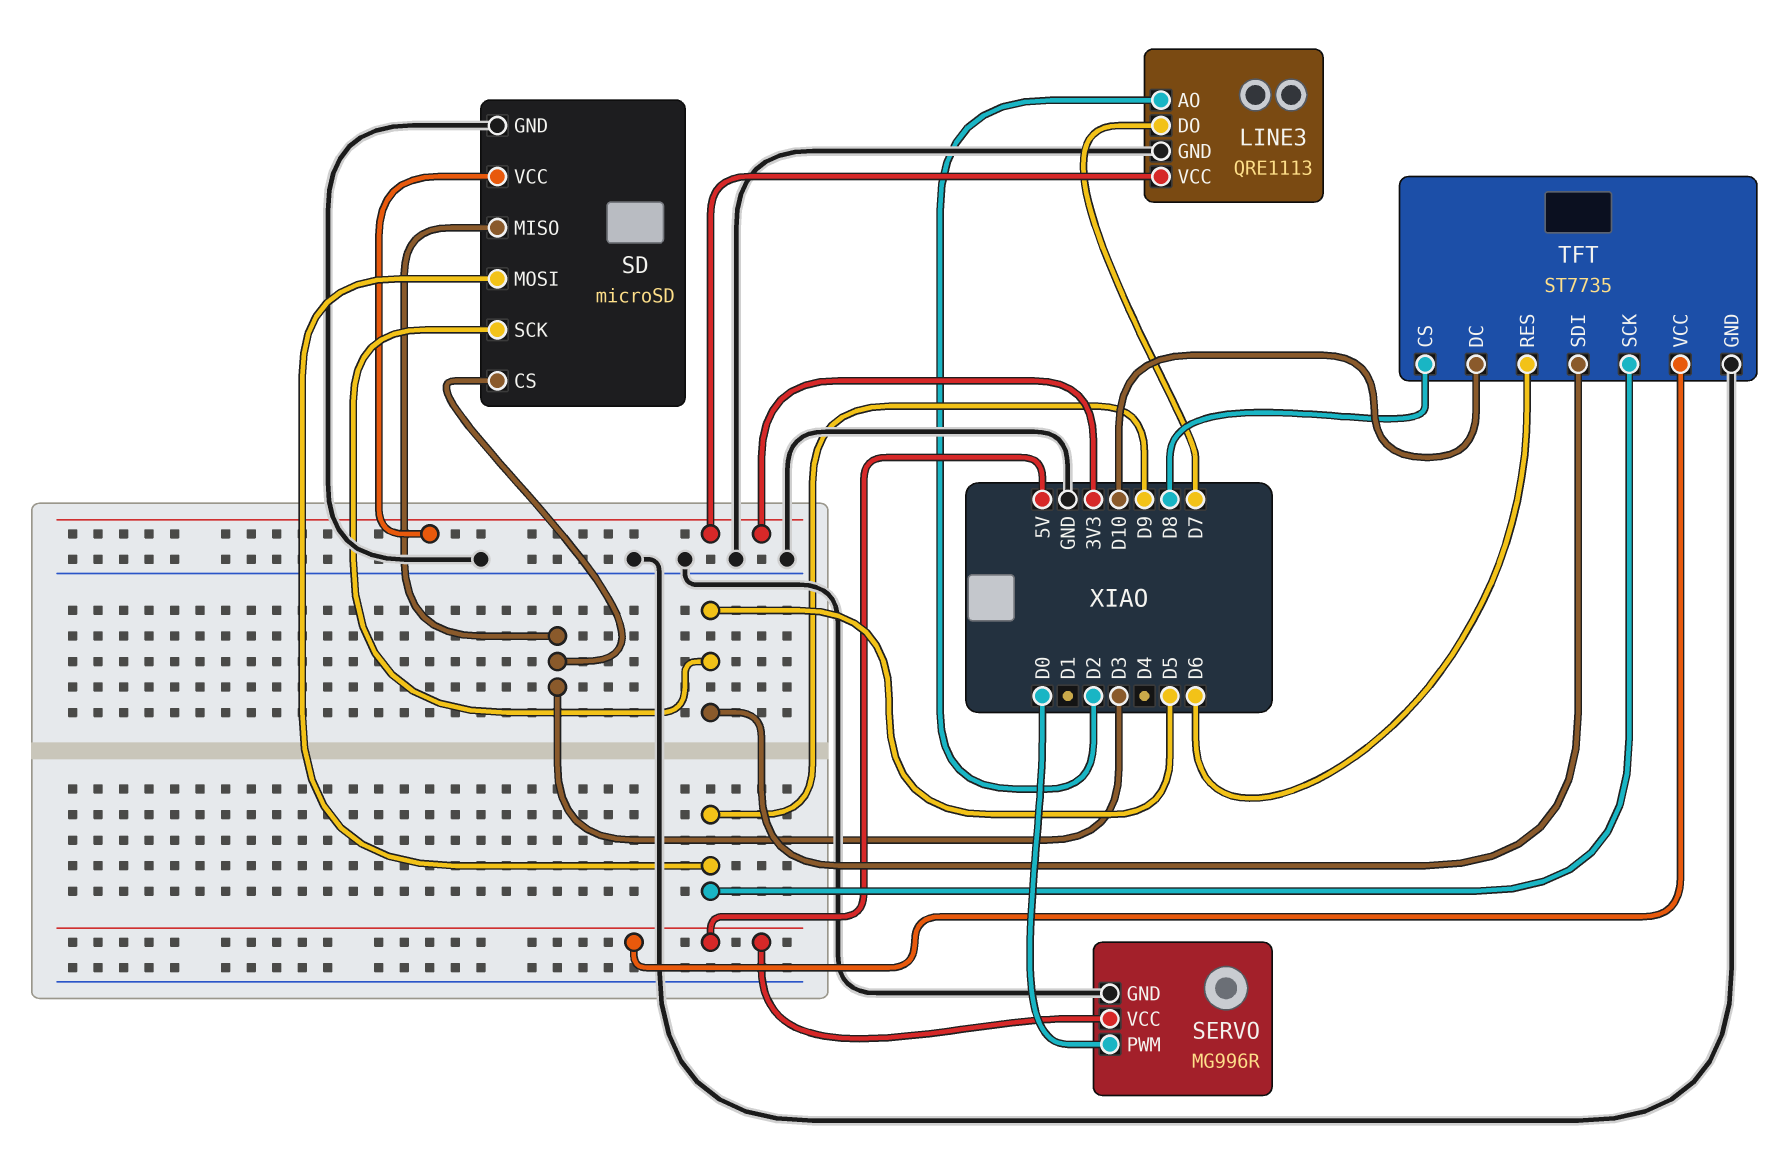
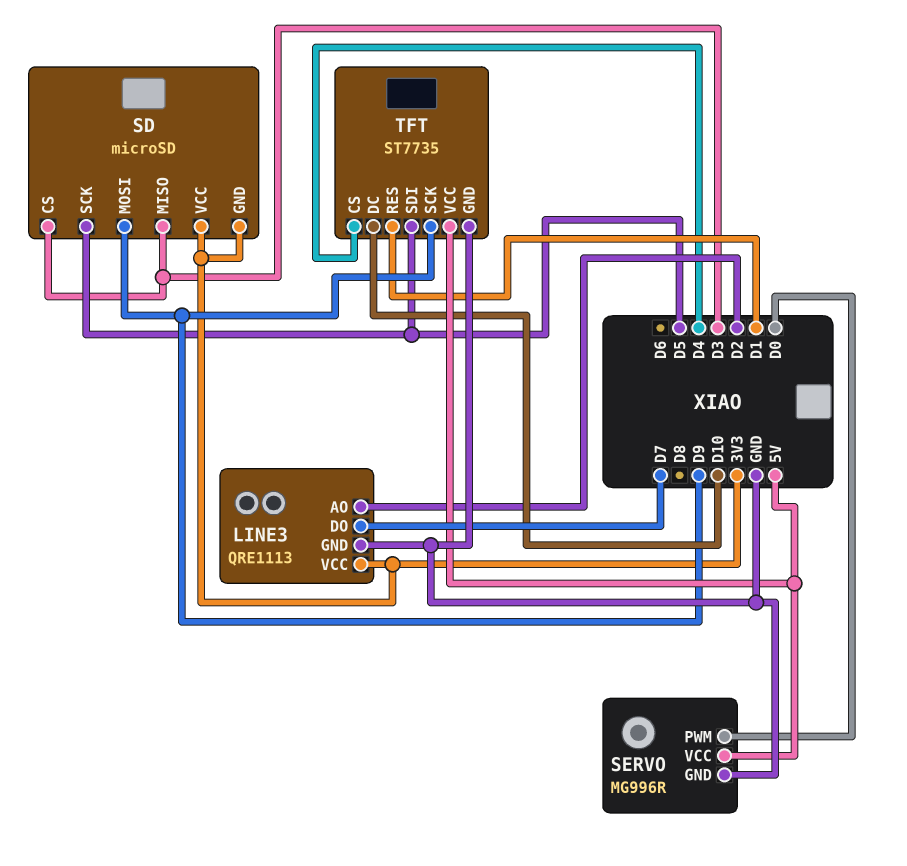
SD pin GND: GND -> 3V3
TFT pin CS: D8 -> D4
TFT pin RES: D6 -> D1

